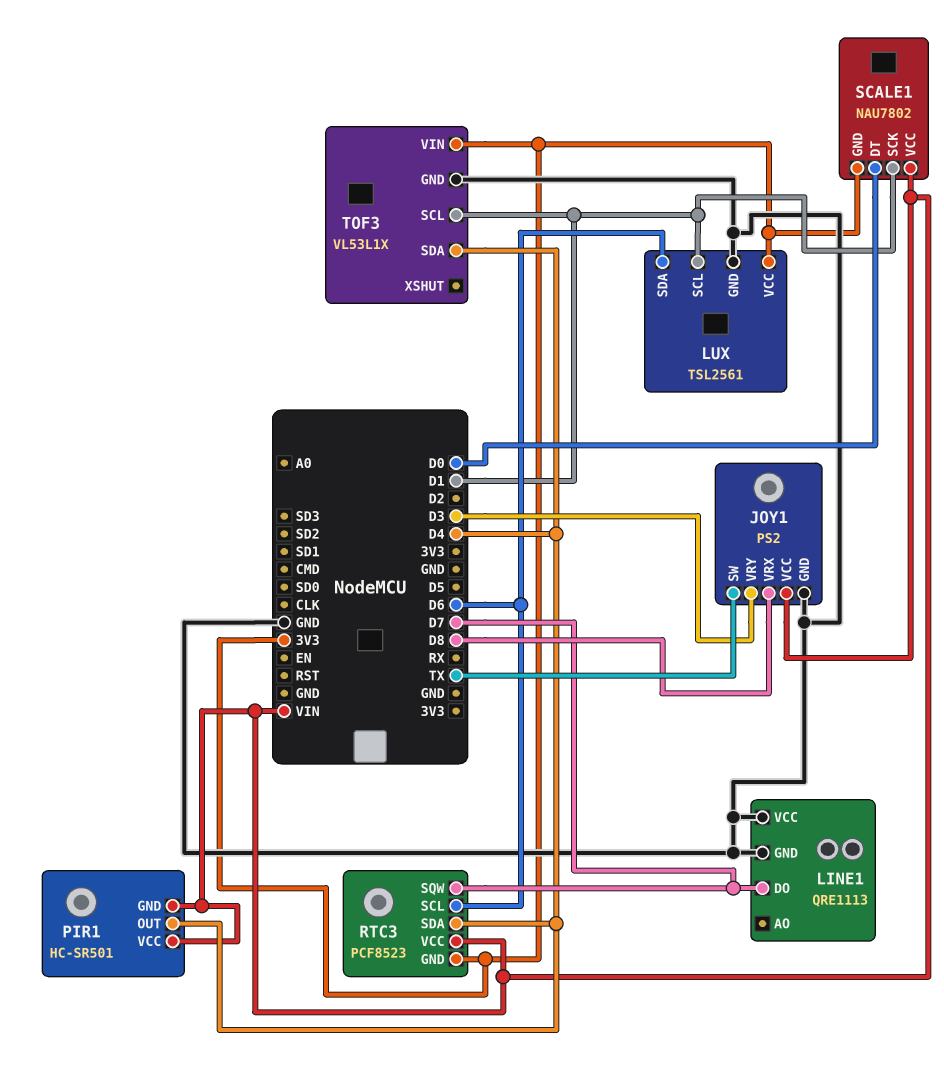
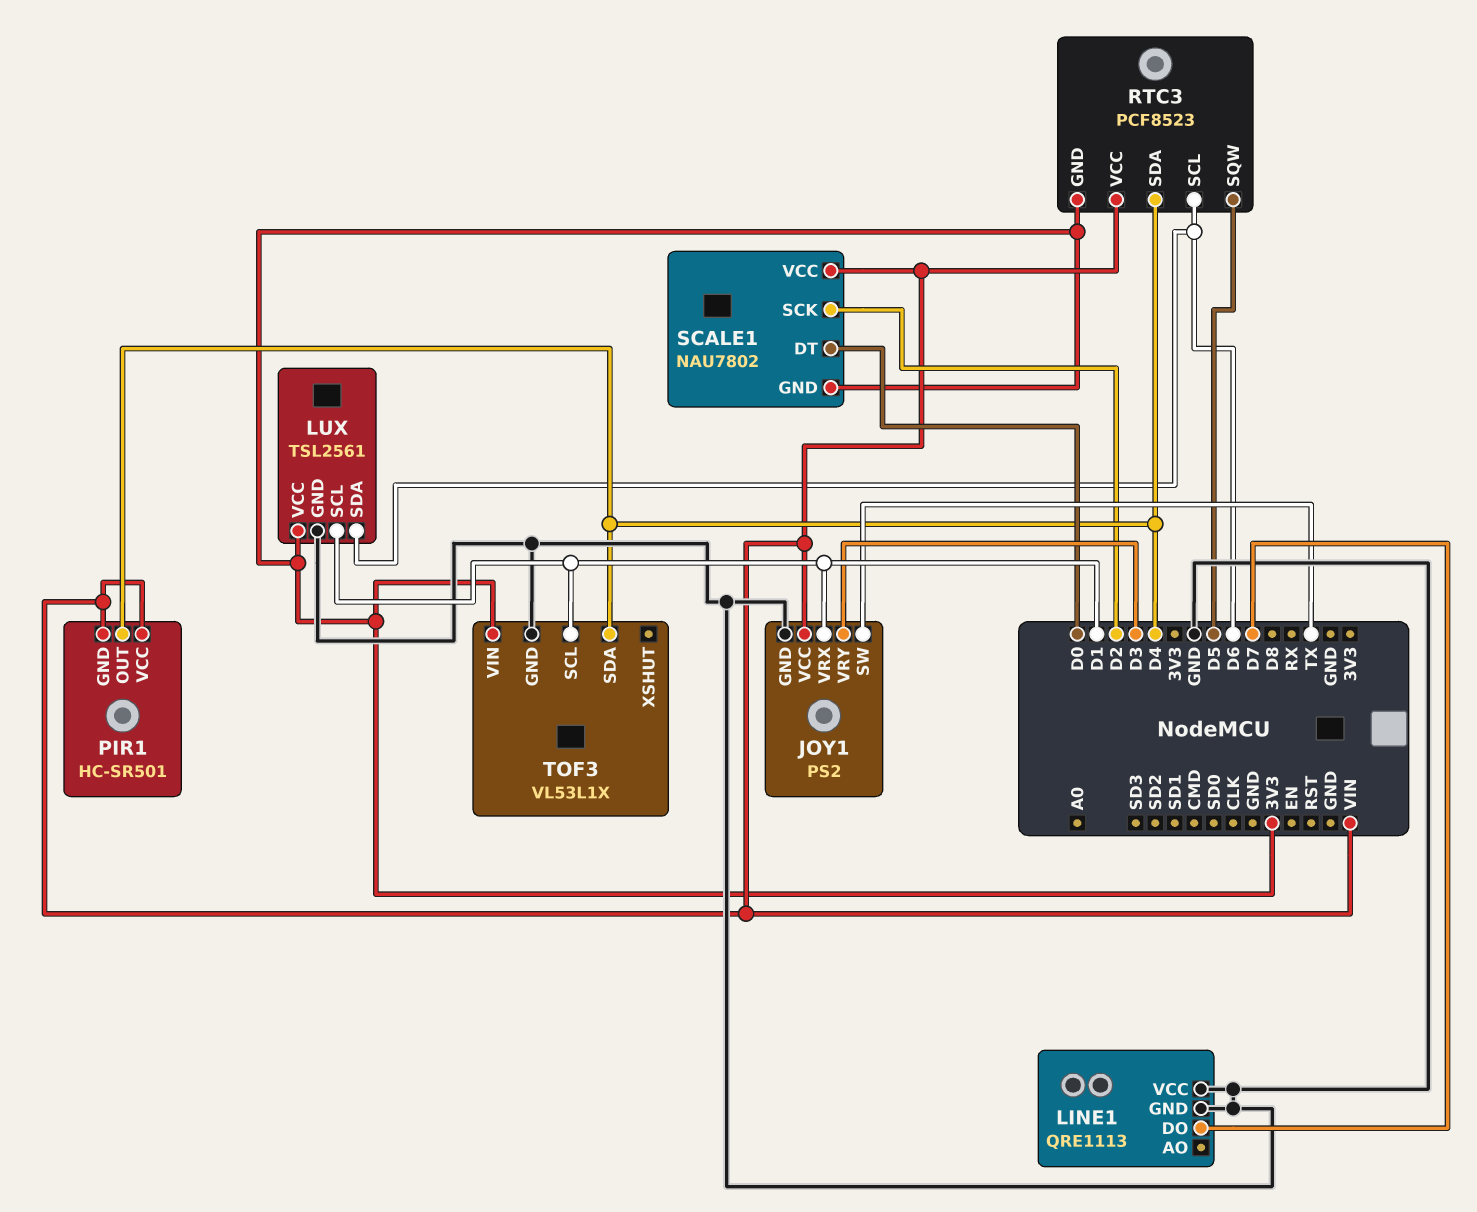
JOY1 pin VRX: D8 -> D1
RTC3 pin SQW: D7 -> D5
SCALE1 pin SCK: D1 -> D2

